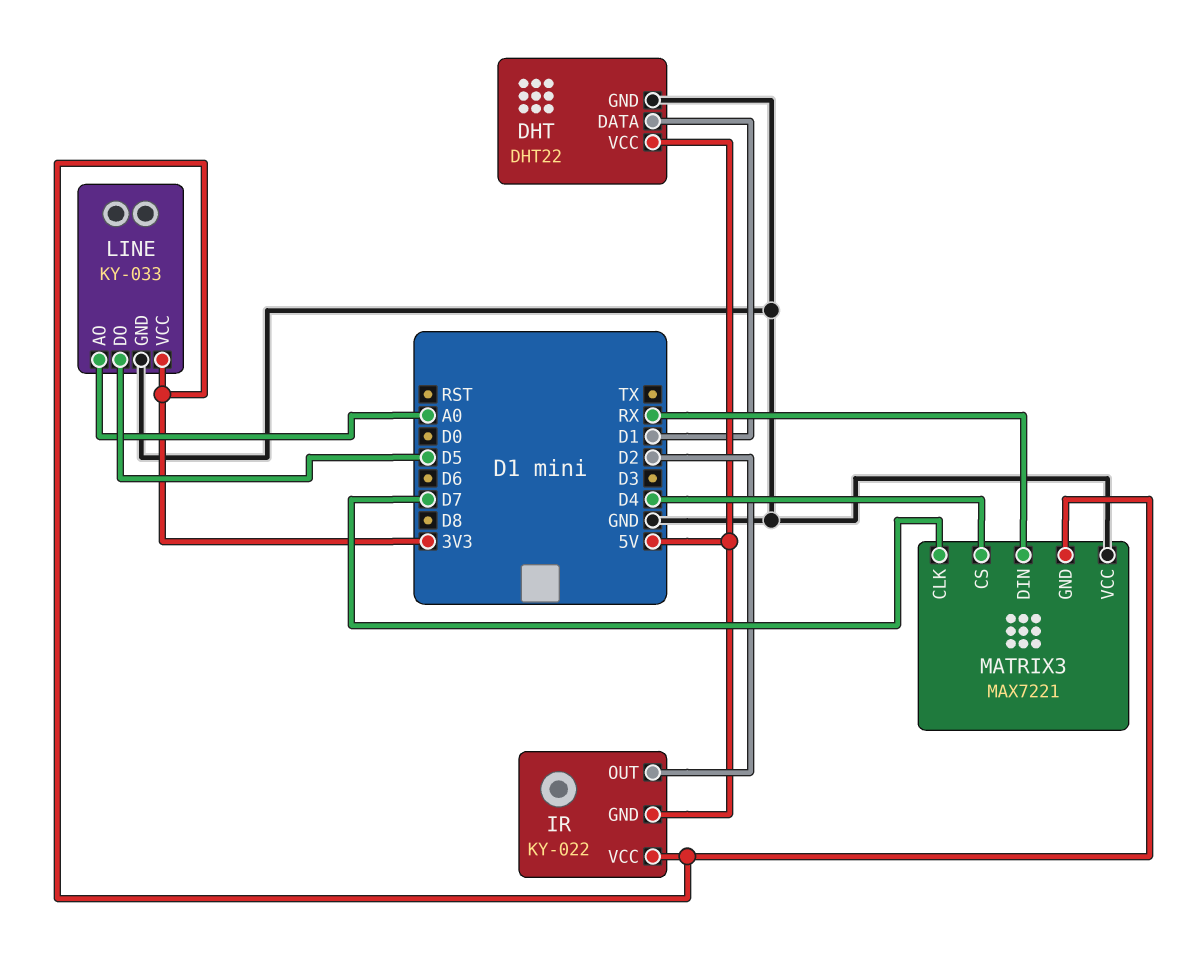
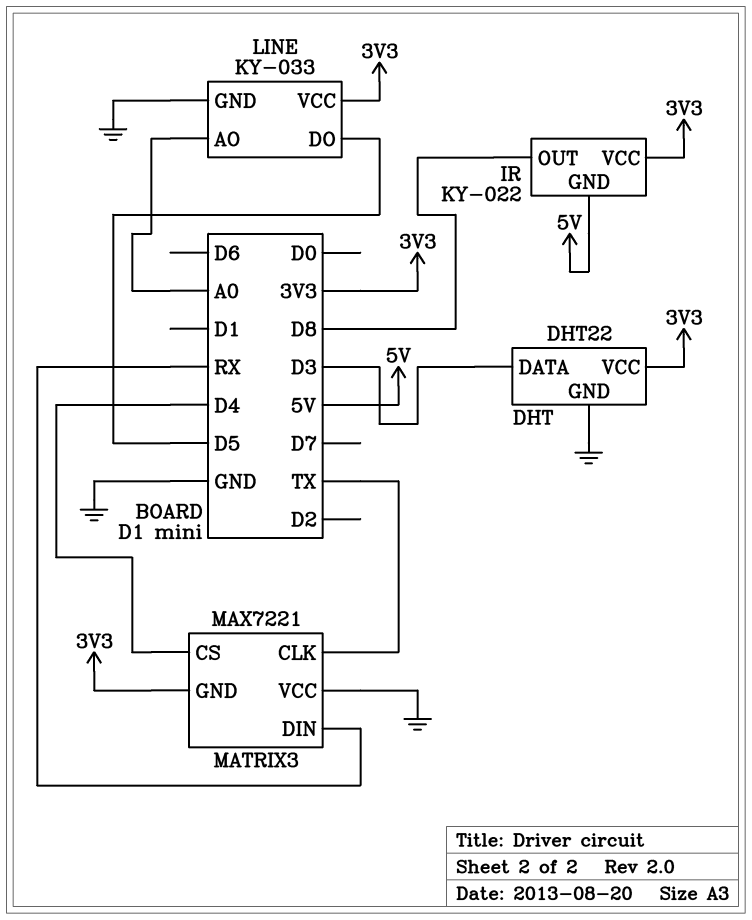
DHT pin DATA: D1 -> D3
DHT pin VCC: 5V -> 3V3
IR pin OUT: D2 -> D8
MATRIX3 pin CLK: D7 -> TX

